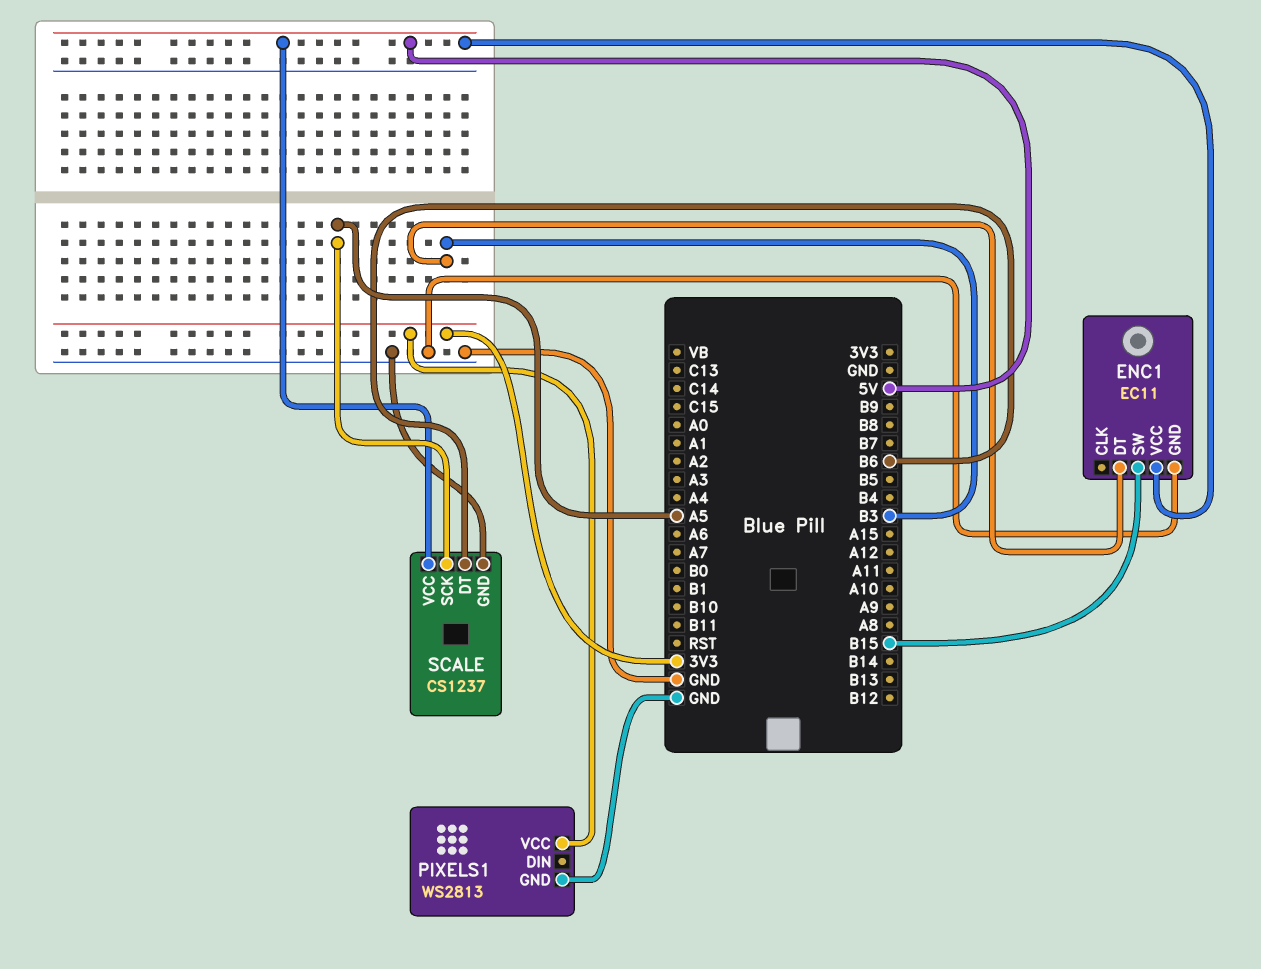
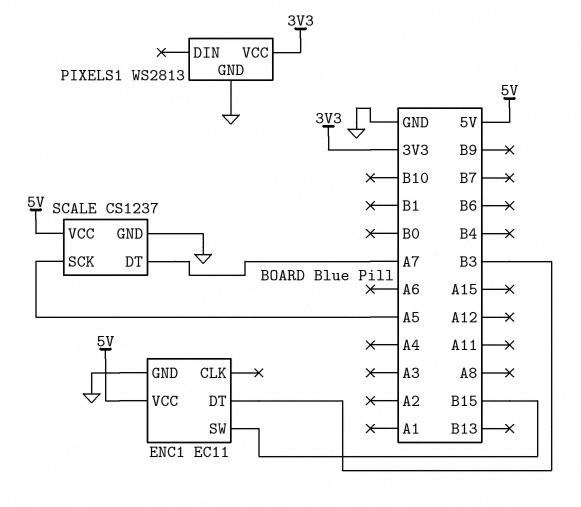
SCALE pin DT: B6 -> A7

